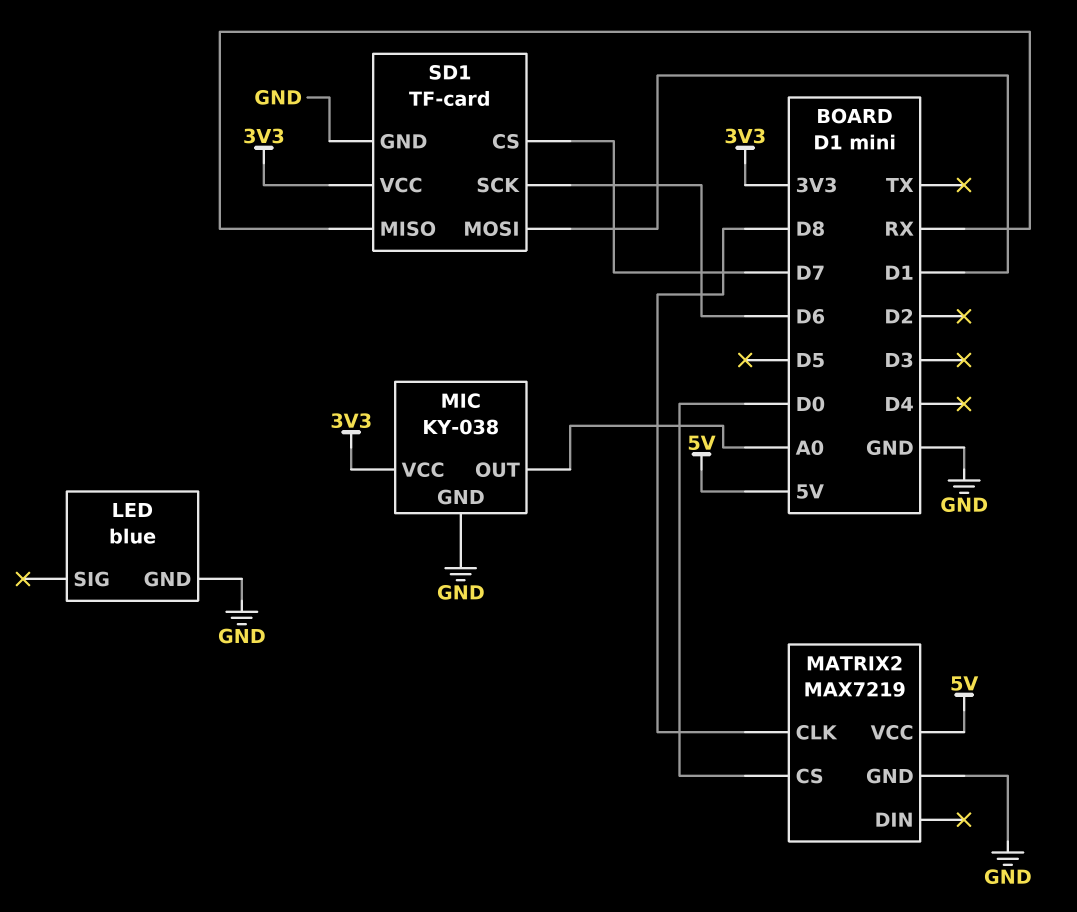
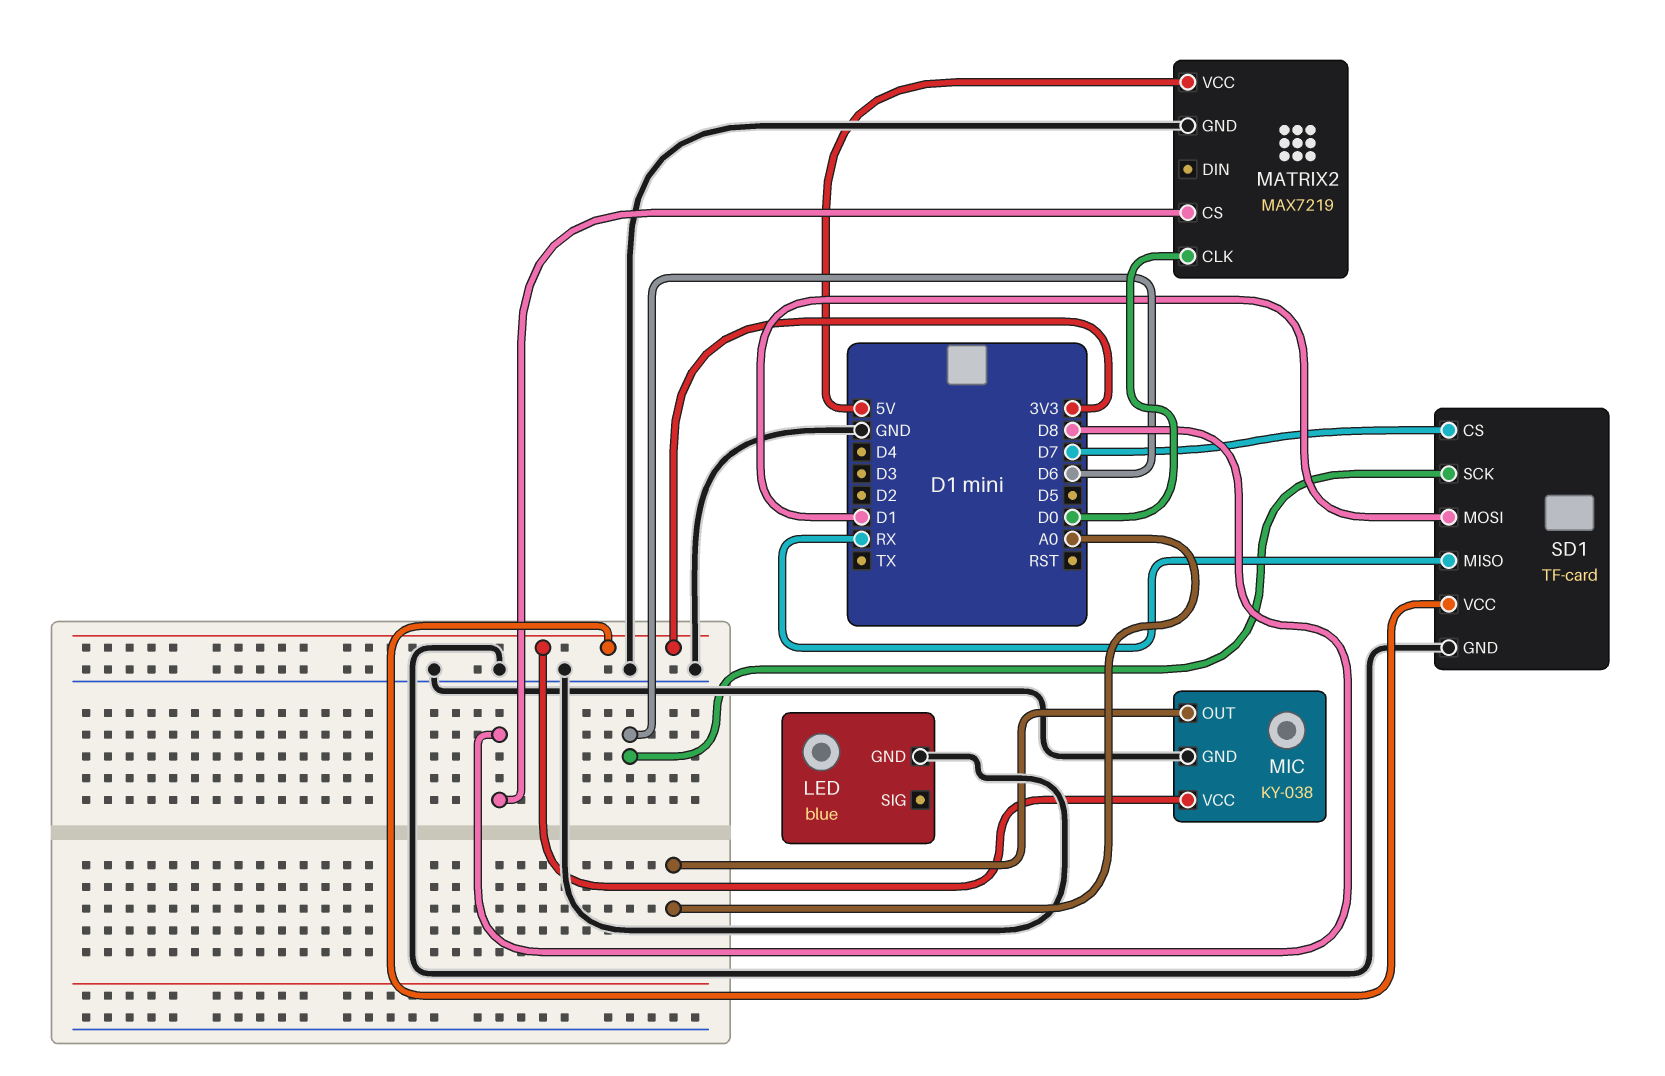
MATRIX2 pin CLK: D8 -> D0
MATRIX2 pin CS: D0 -> D8

